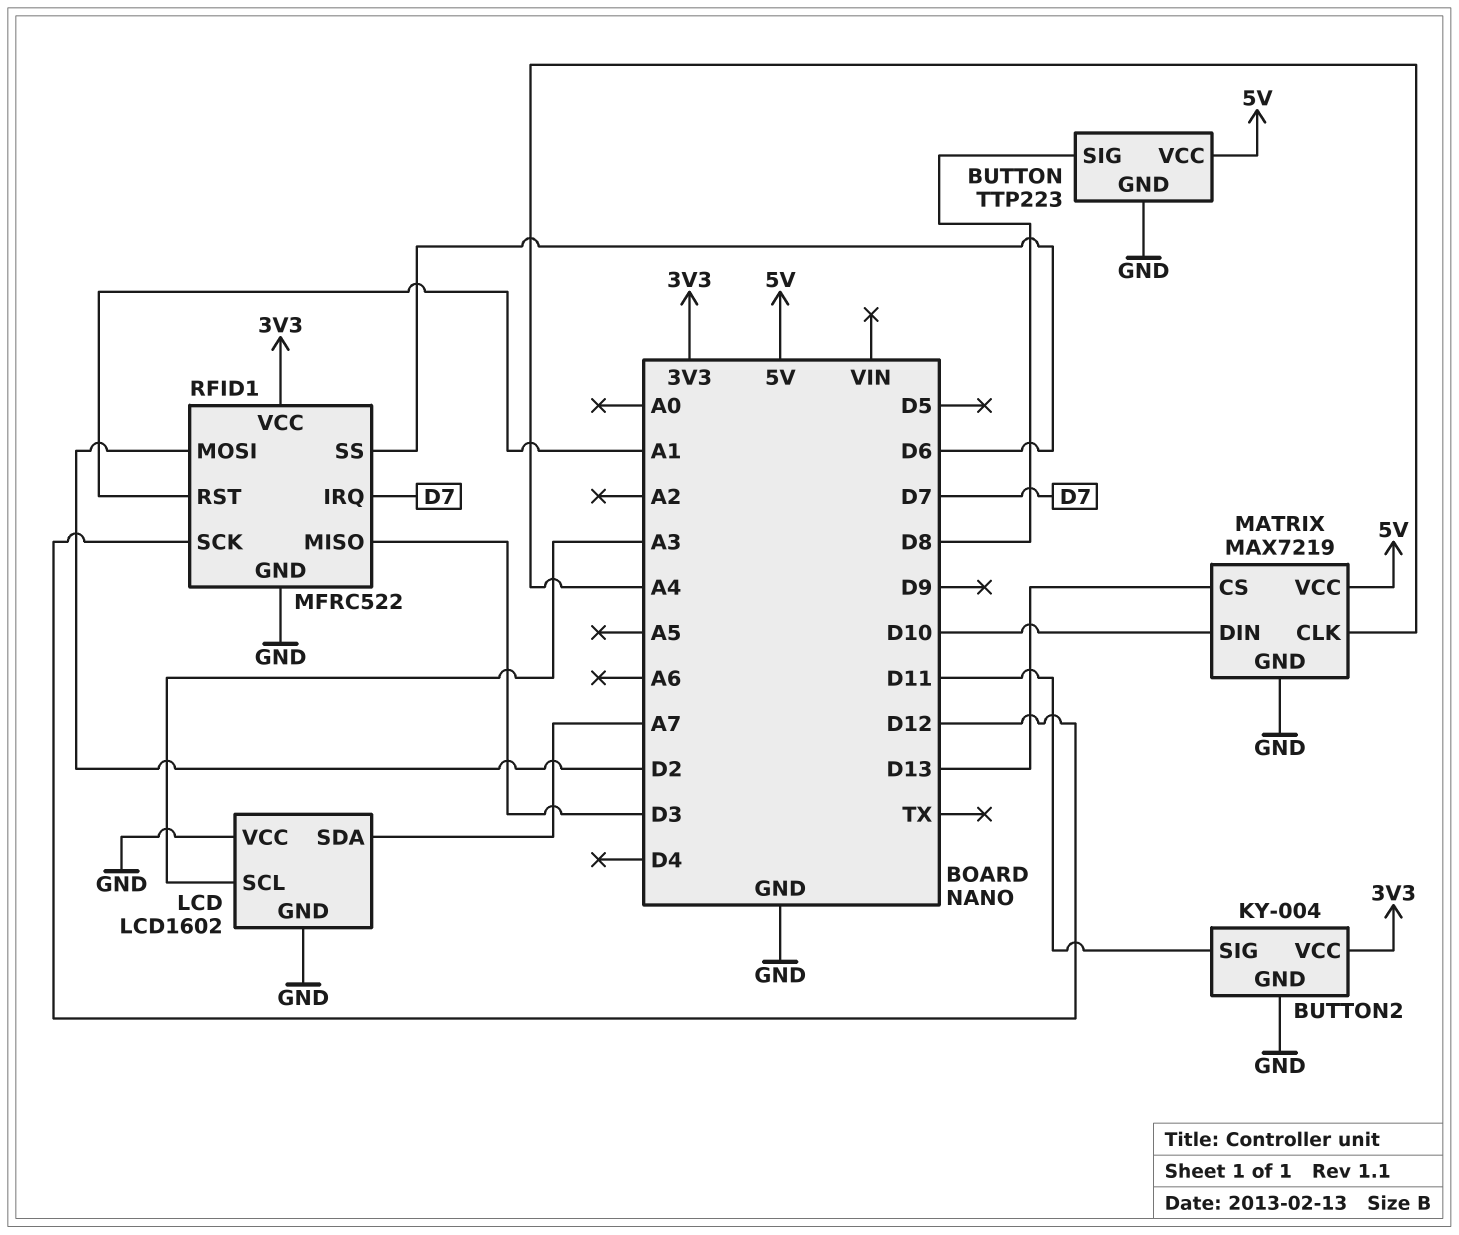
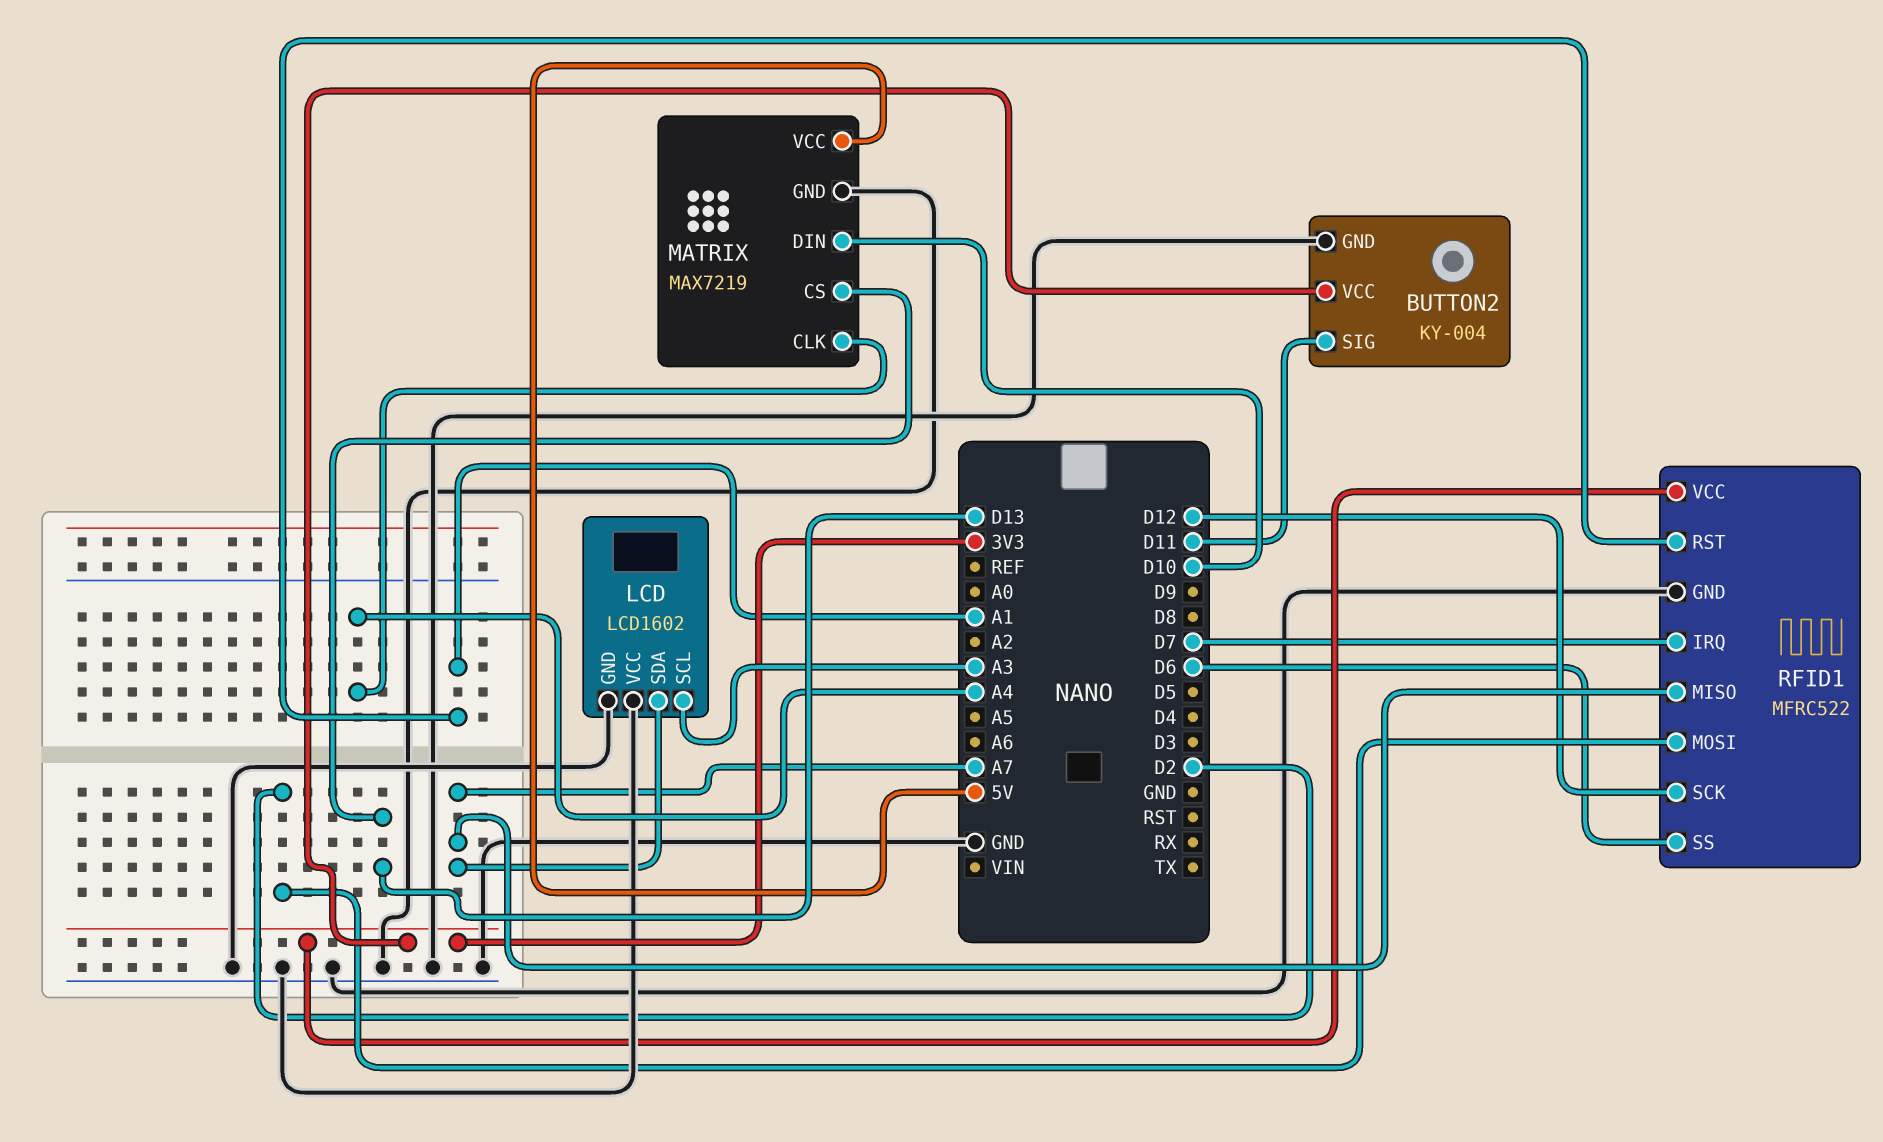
BUTTON: TTP223 -> none
BUTTON pin GND: GND -> none
BUTTON pin SIG: D8 -> none
BUTTON pin VCC: 5V -> none
RFID1 pin MISO: D3 -> A7

